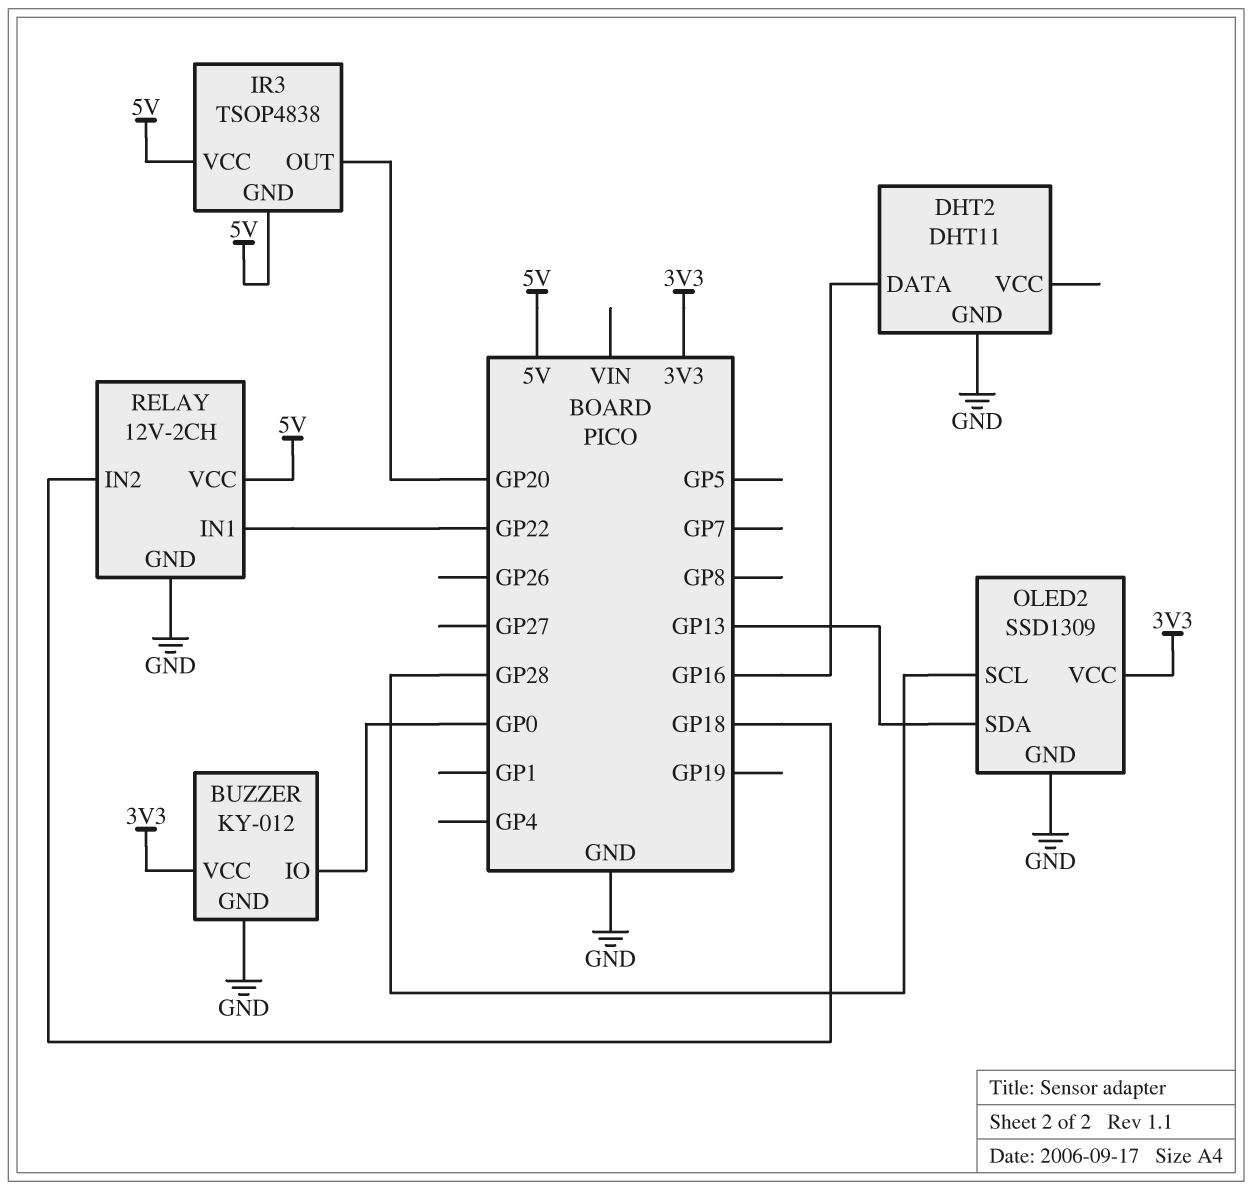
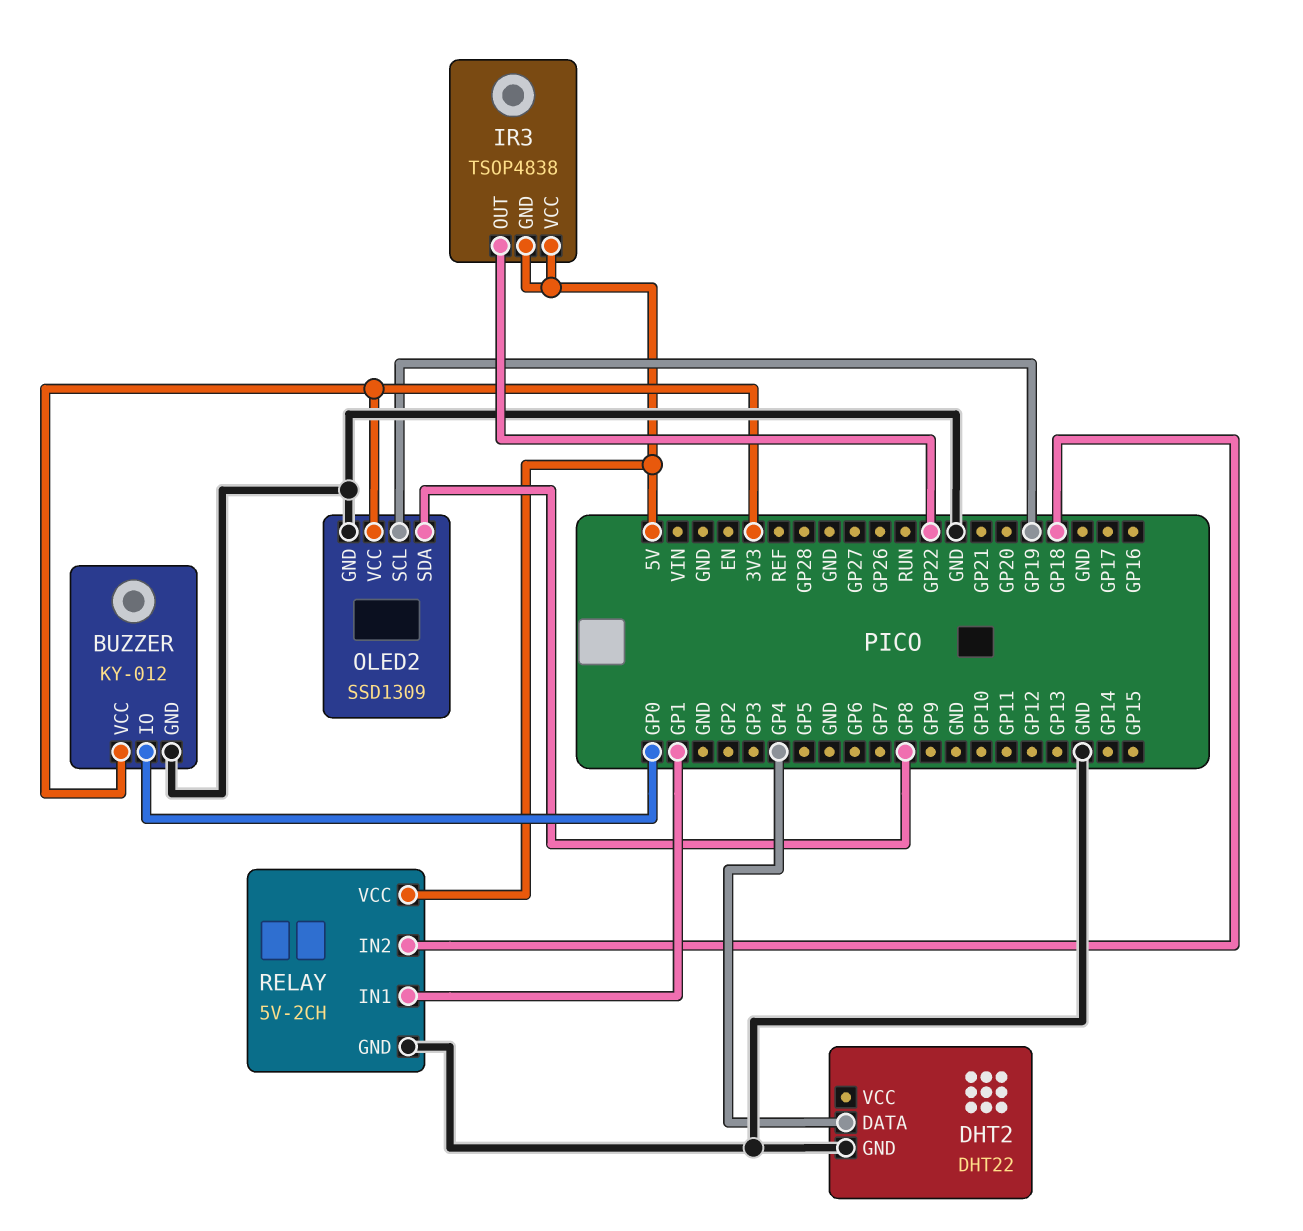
DHT2: DHT11 -> DHT22
DHT2 pin DATA: GP16 -> GP4
IR3 pin OUT: GP20 -> GP22
OLED2 pin SCL: GP28 -> GP19
OLED2 pin SDA: GP13 -> GP8
RELAY: 12V-2CH -> 5V-2CH
RELAY pin IN1: GP22 -> GP1

